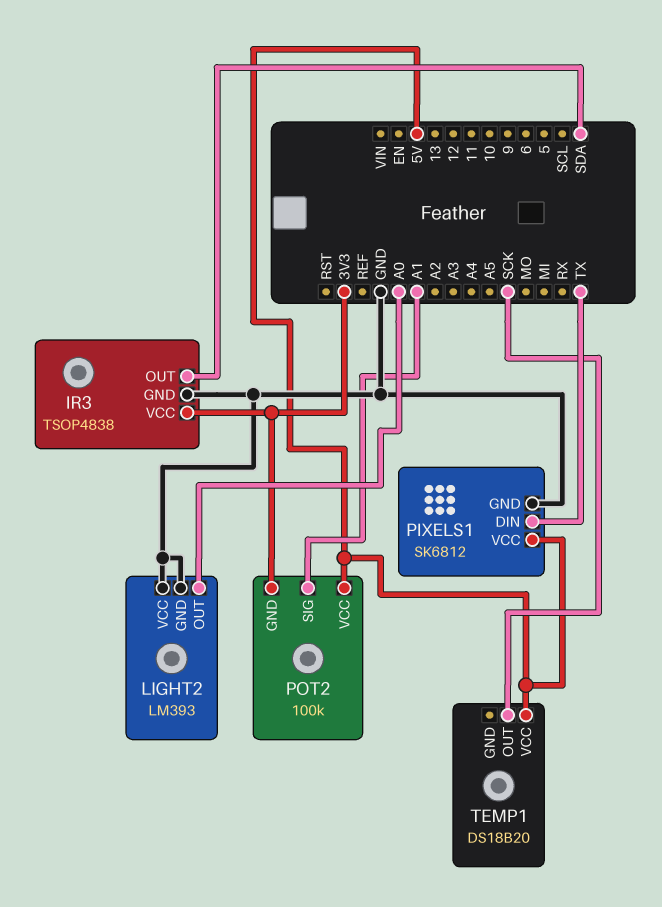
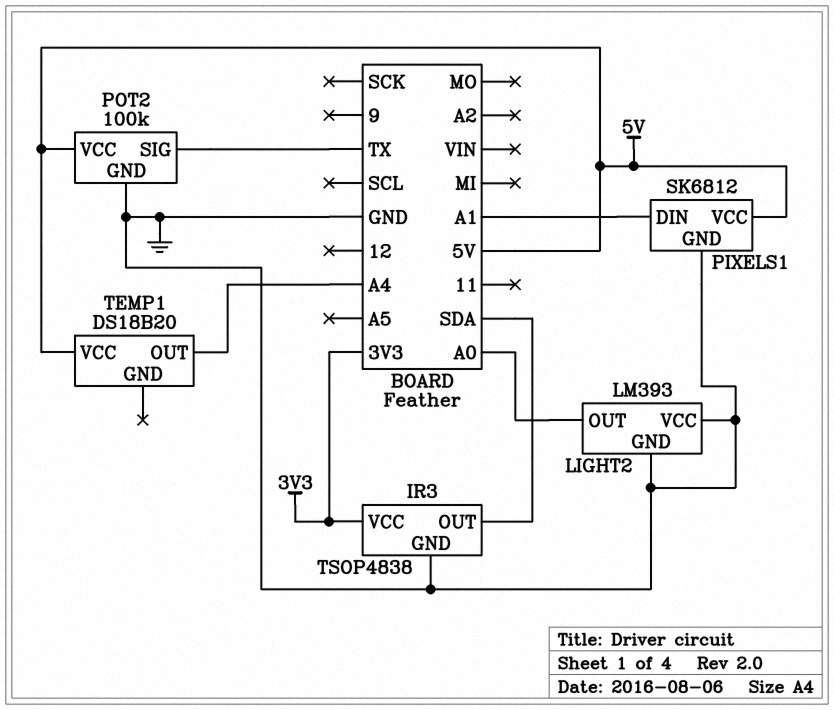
PIXELS1 pin DIN: TX -> A1
POT2 pin GND: 3V3 -> GND
POT2 pin SIG: A1 -> TX
TEMP1 pin OUT: SCK -> A4

